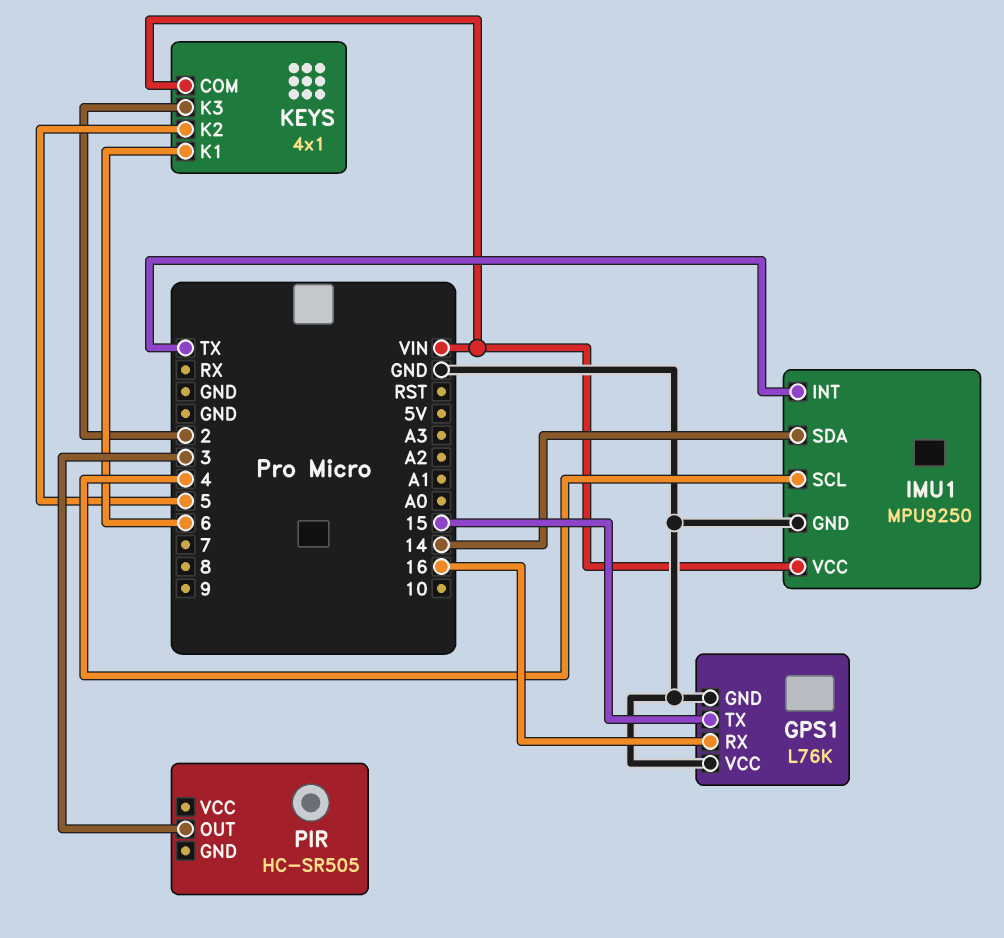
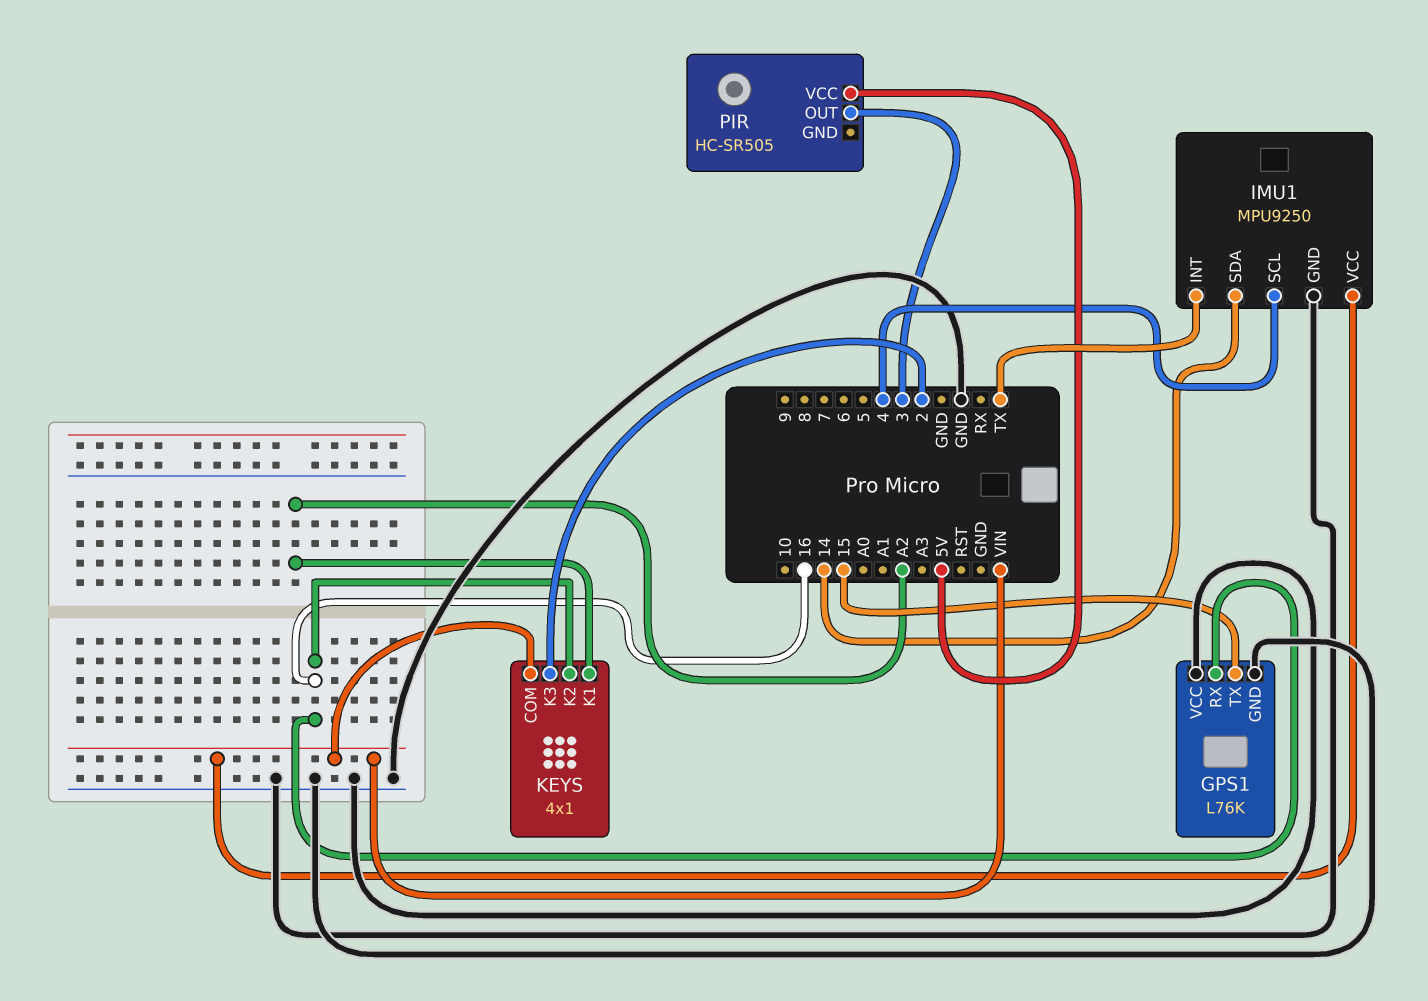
KEYS pin K1: 6 -> A2
KEYS pin K2: 5 -> 16
PIR pin VCC: none -> 5V

